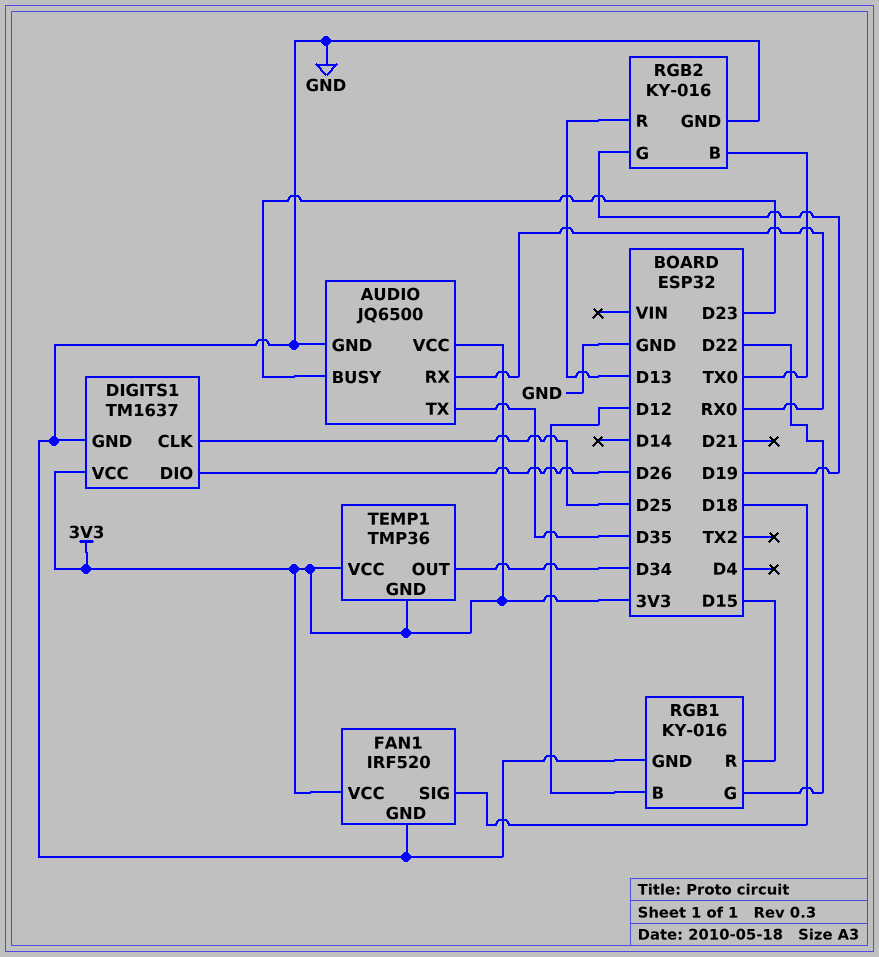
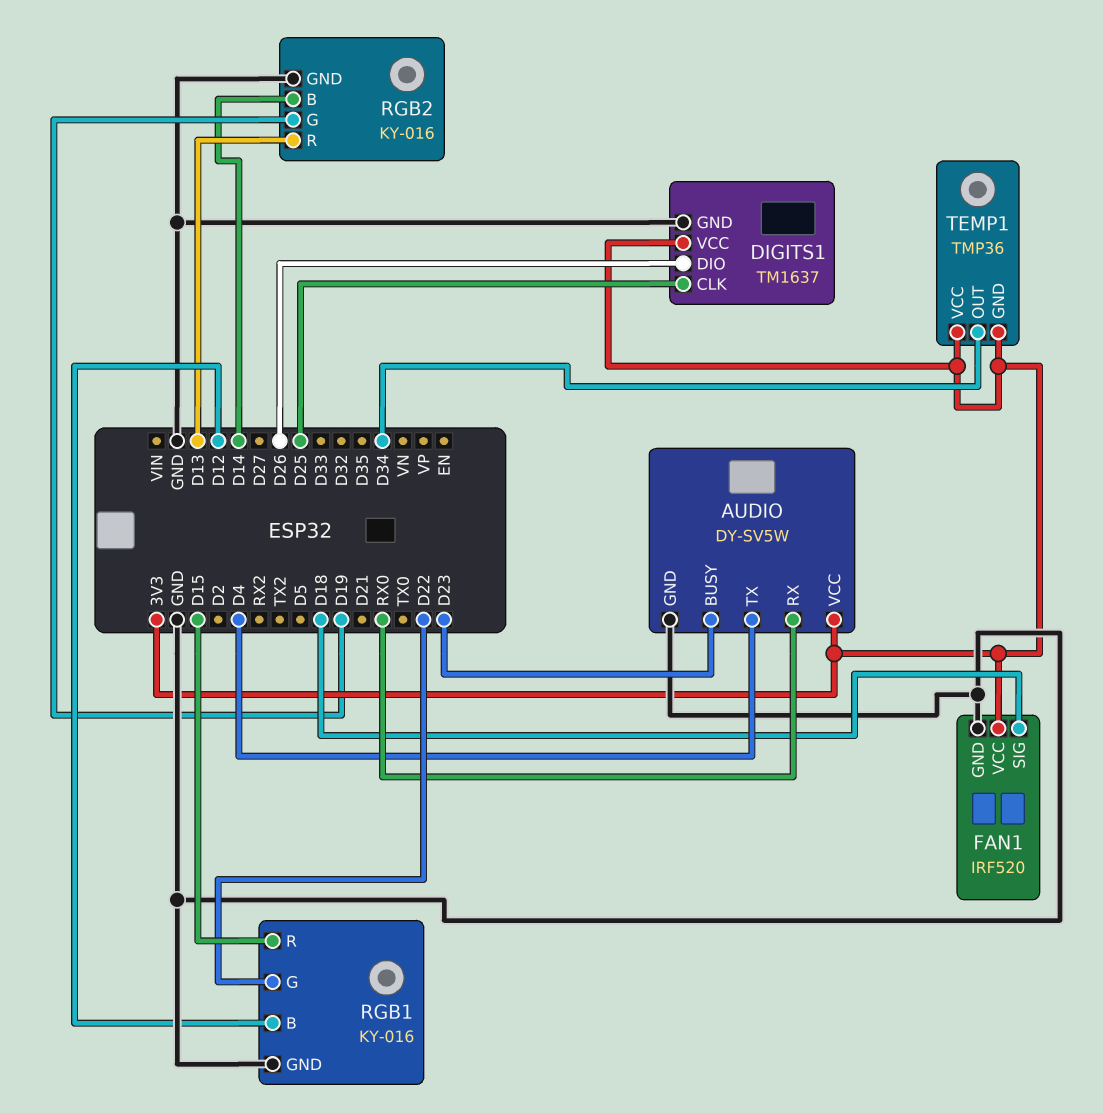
AUDIO: JQ6500 -> DY-SV5W
AUDIO pin TX: D35 -> D4
RGB2 pin B: TX0 -> D14

